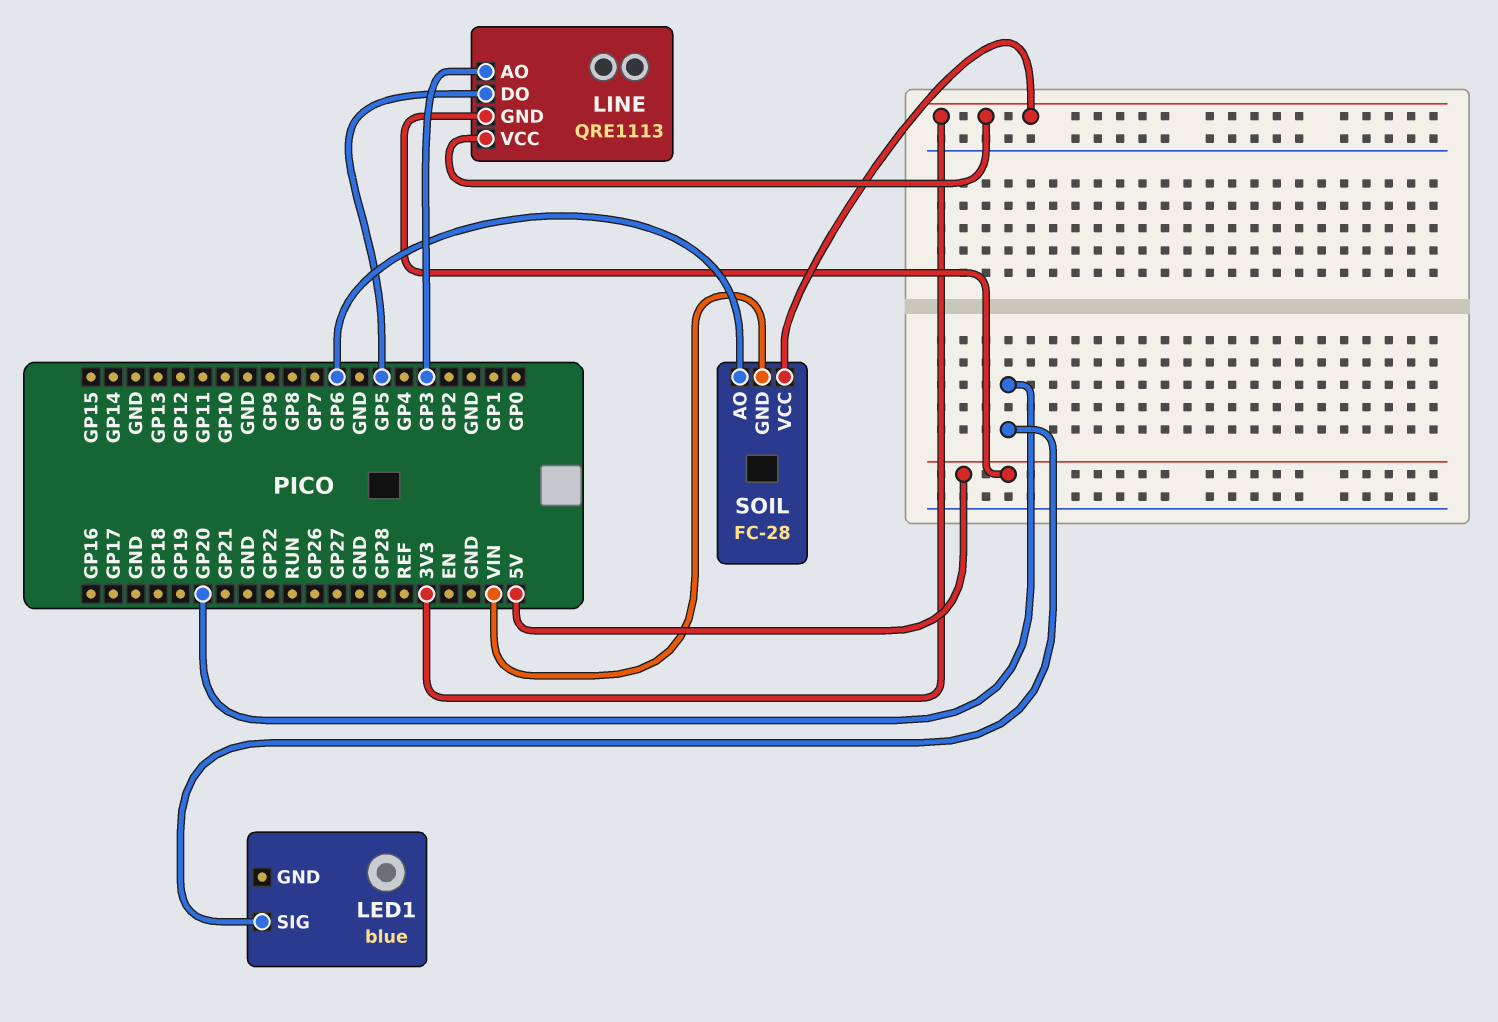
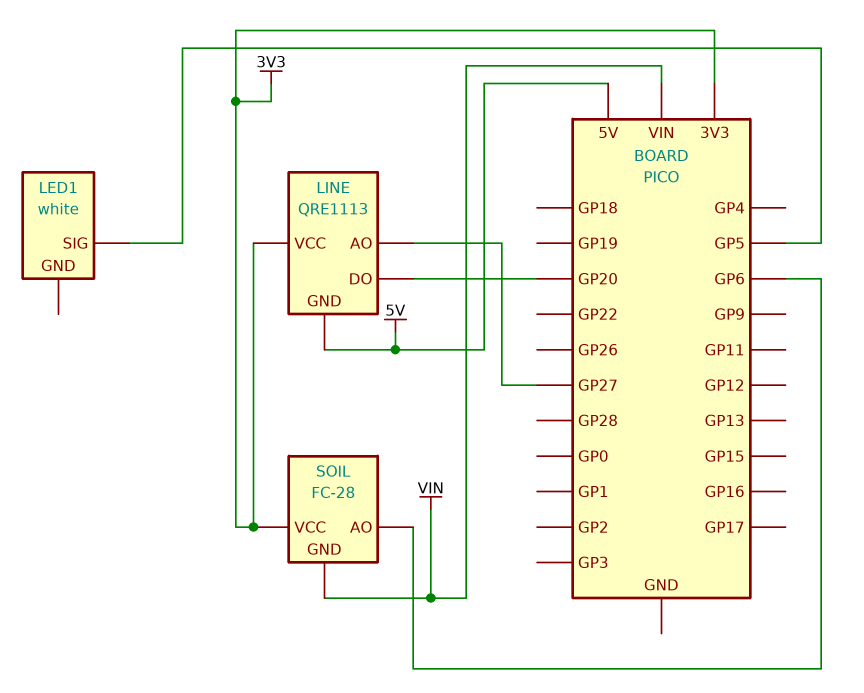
LED1: blue -> white
LED1 pin SIG: GP20 -> GP5
LINE pin AO: GP3 -> GP27
LINE pin DO: GP5 -> GP20

